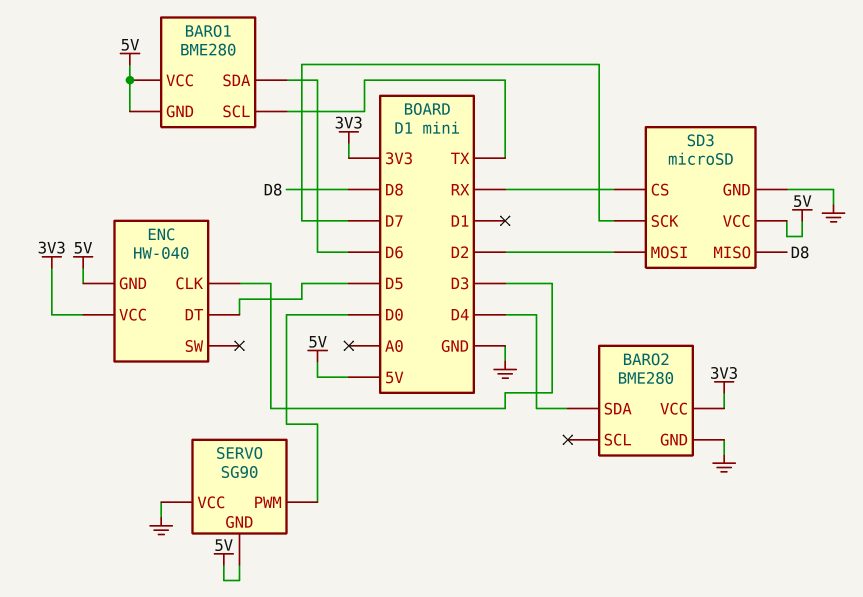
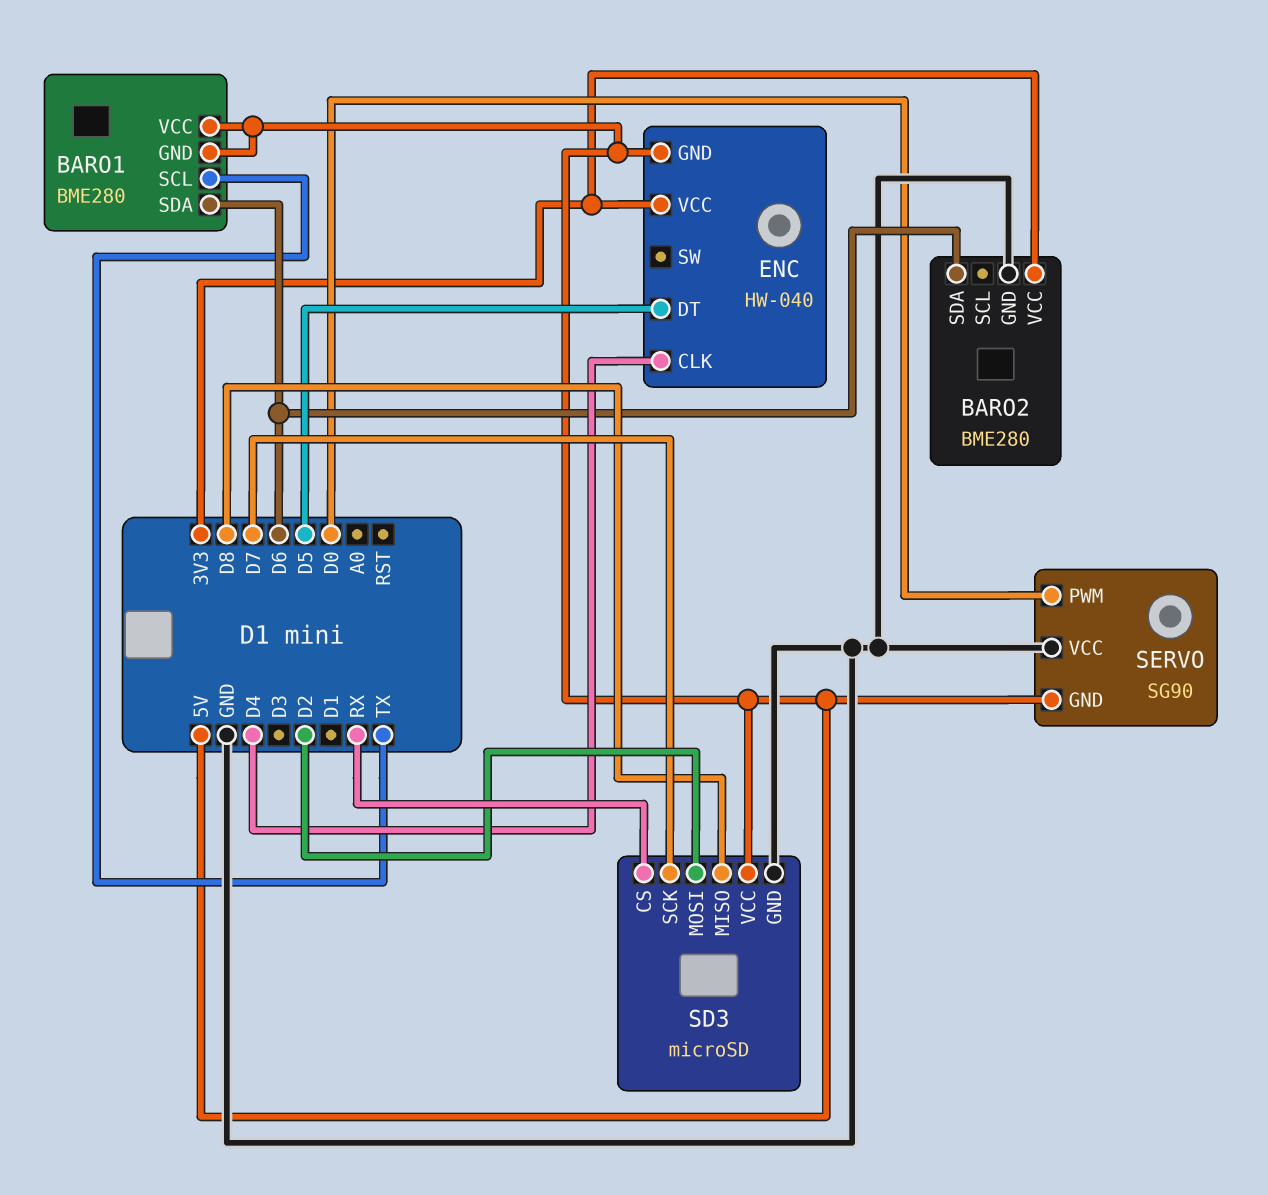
BARO2 pin SDA: D4 -> D6
ENC pin CLK: D3 -> D4

